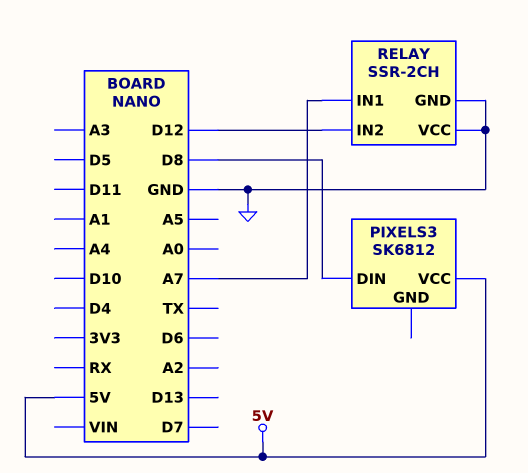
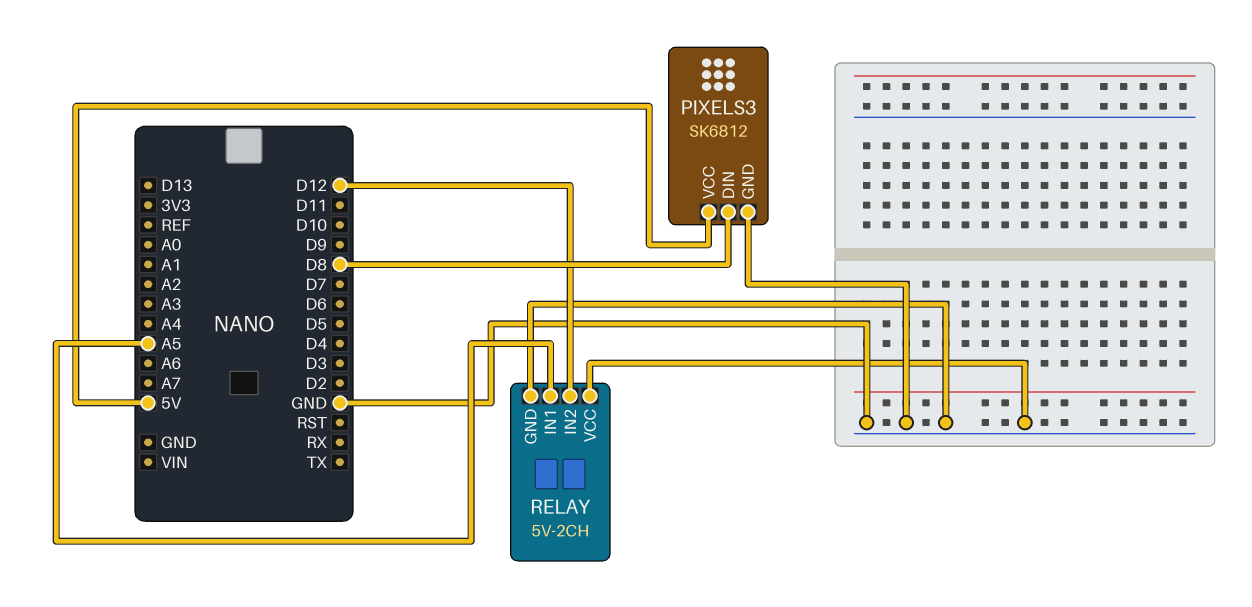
PIXELS3 pin GND: none -> GND
RELAY: SSR-2CH -> 5V-2CH
RELAY pin IN1: A7 -> A5

